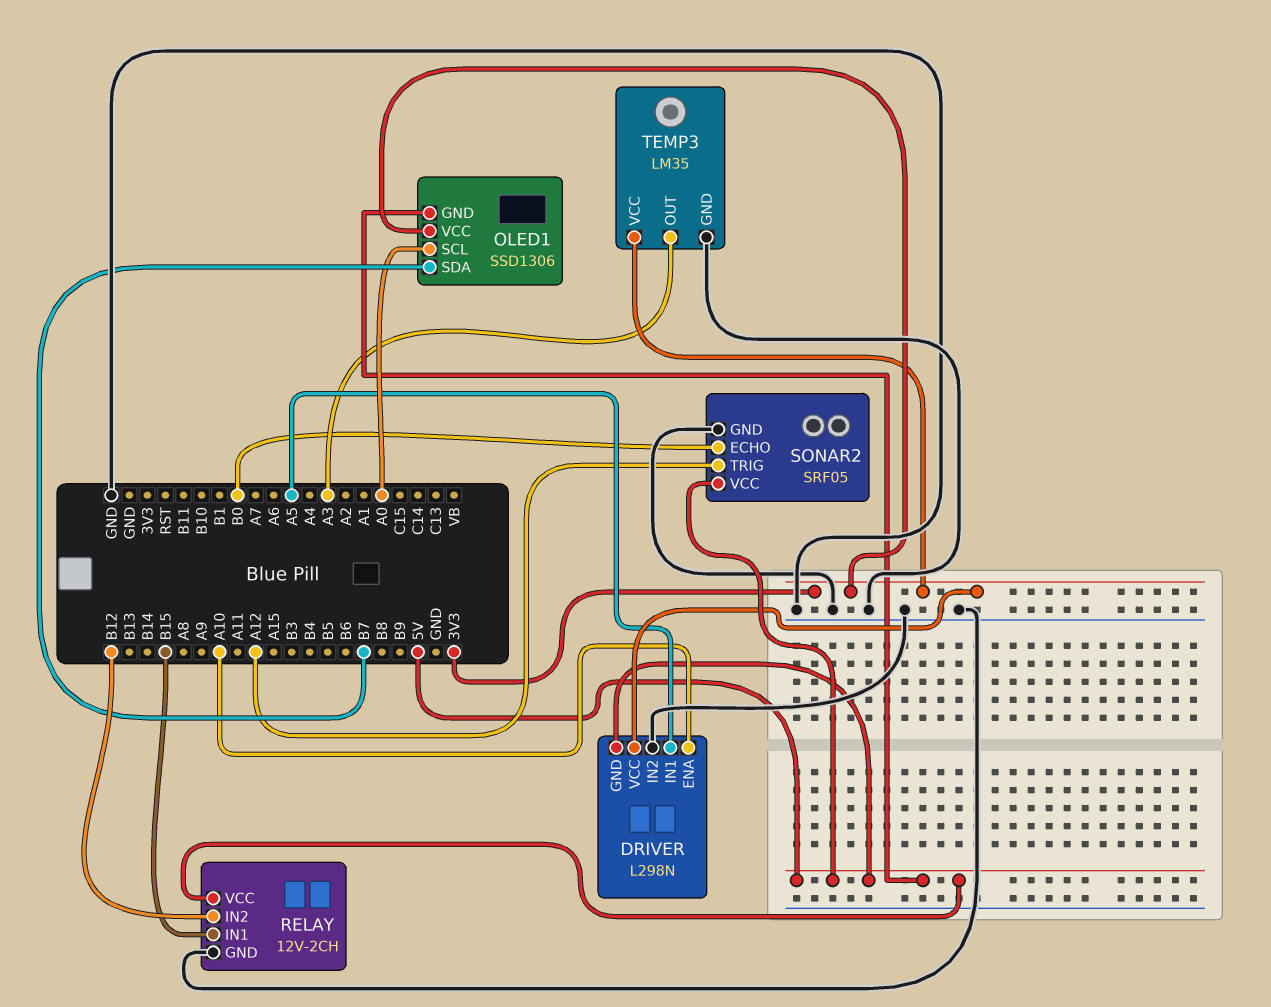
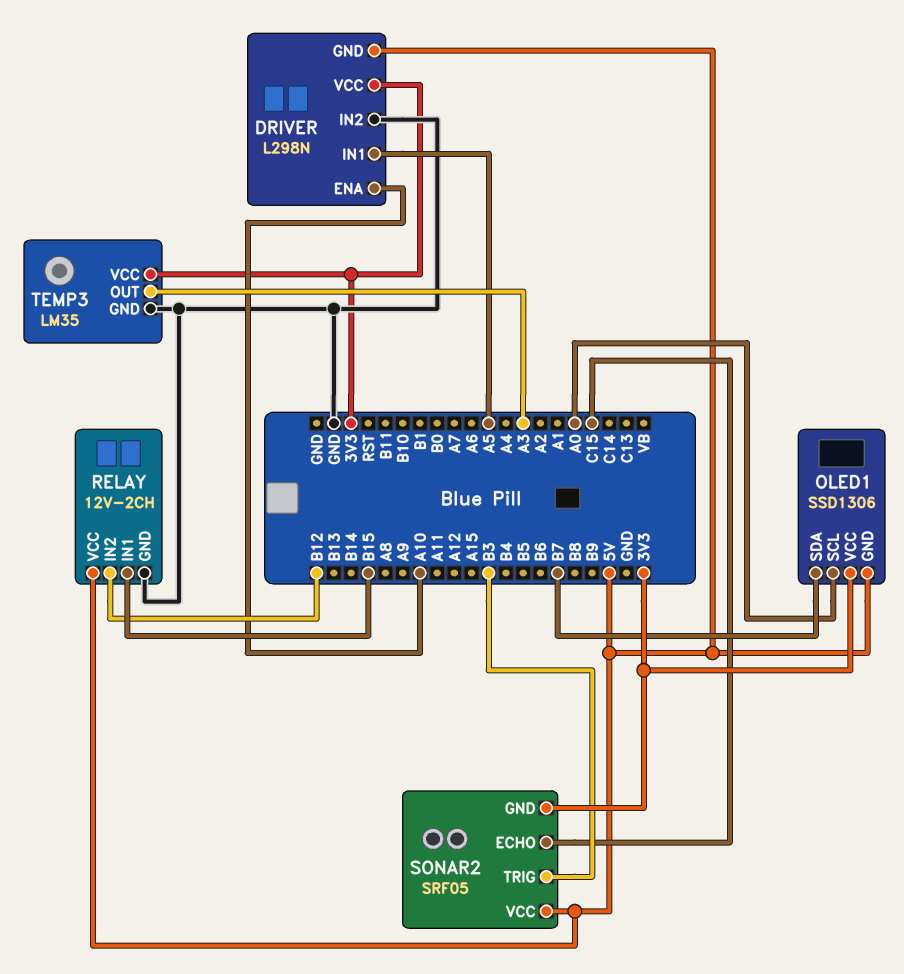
SONAR2 pin ECHO: B0 -> C15
SONAR2 pin GND: GND -> 3V3
SONAR2 pin TRIG: A12 -> B3

